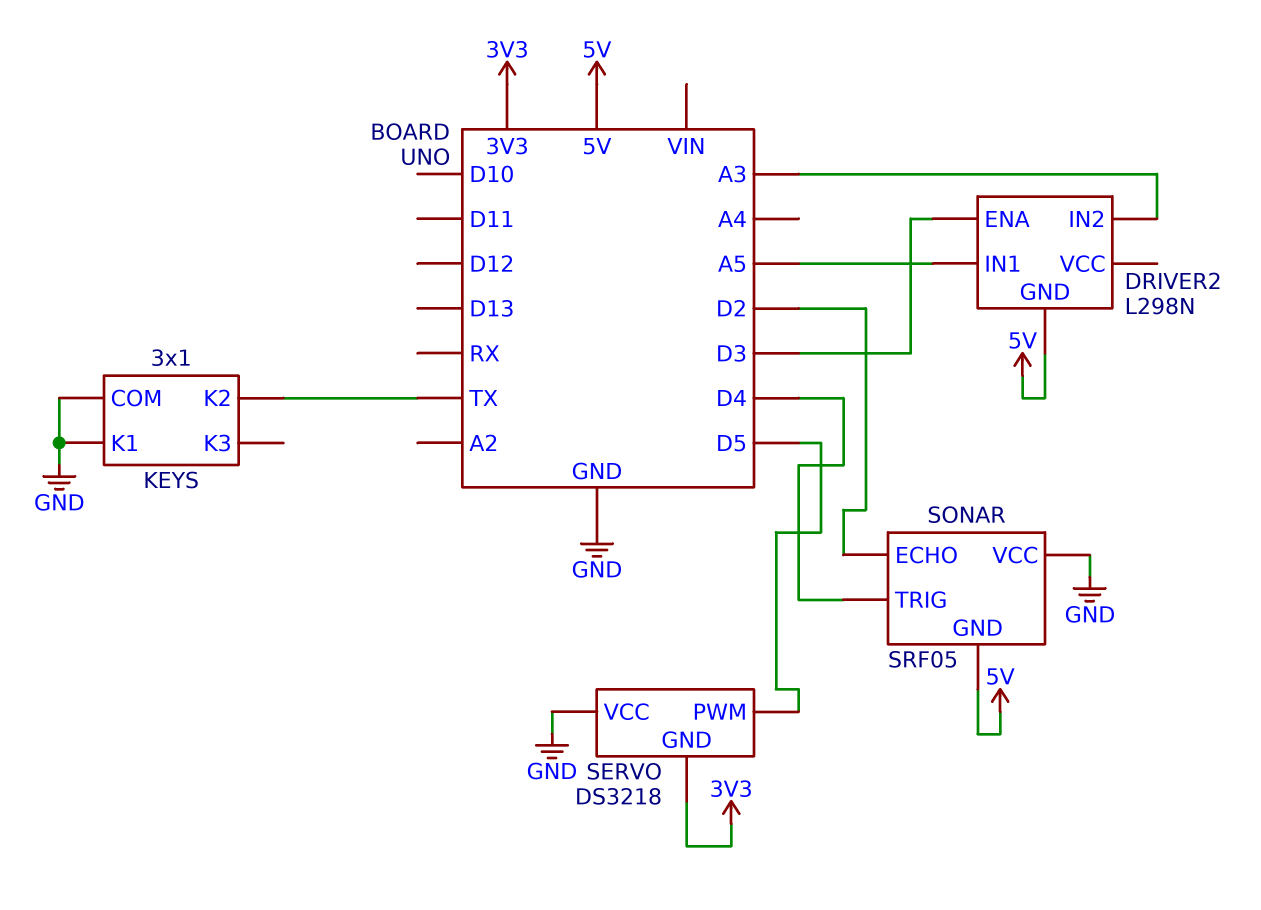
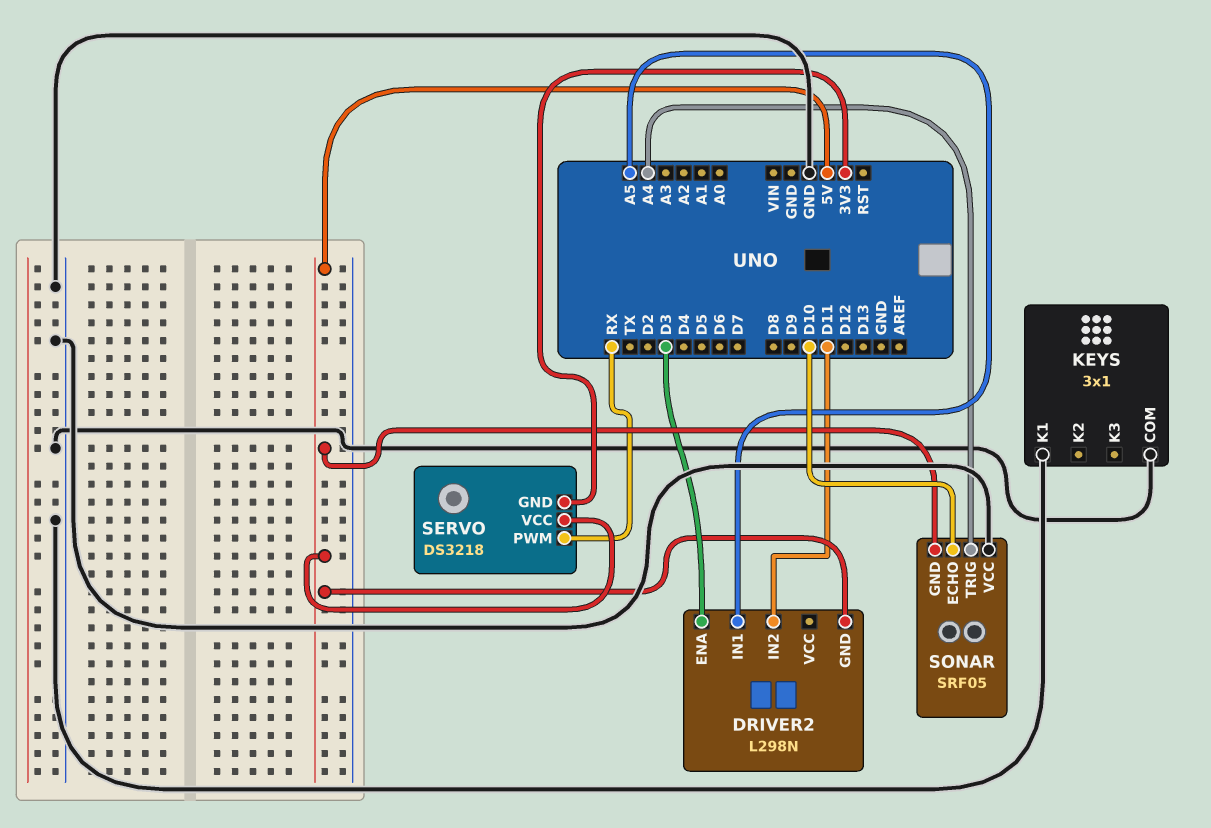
DRIVER2 pin IN2: A3 -> D11
KEYS pin K2: TX -> none
SERVO pin PWM: D5 -> RX
SERVO pin VCC: GND -> 5V
SONAR pin ECHO: D2 -> D10
SONAR pin TRIG: D4 -> A4

